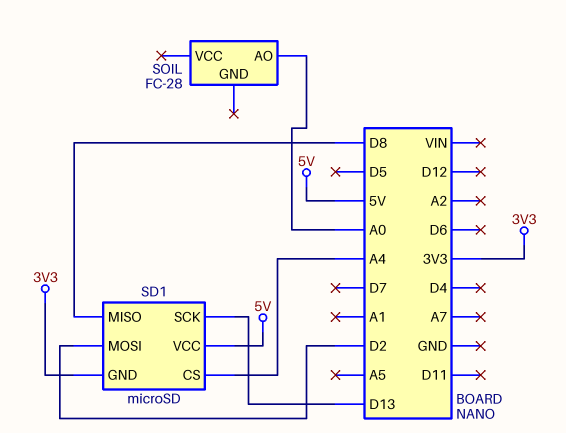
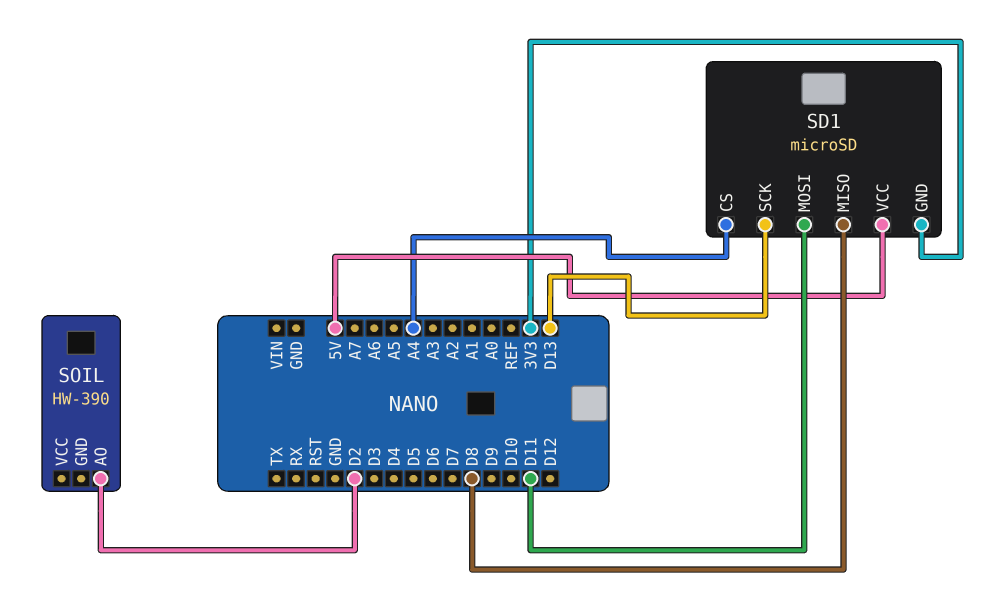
SD1 pin MOSI: D2 -> D11
SOIL: FC-28 -> HW-390
SOIL pin AO: A0 -> D2

